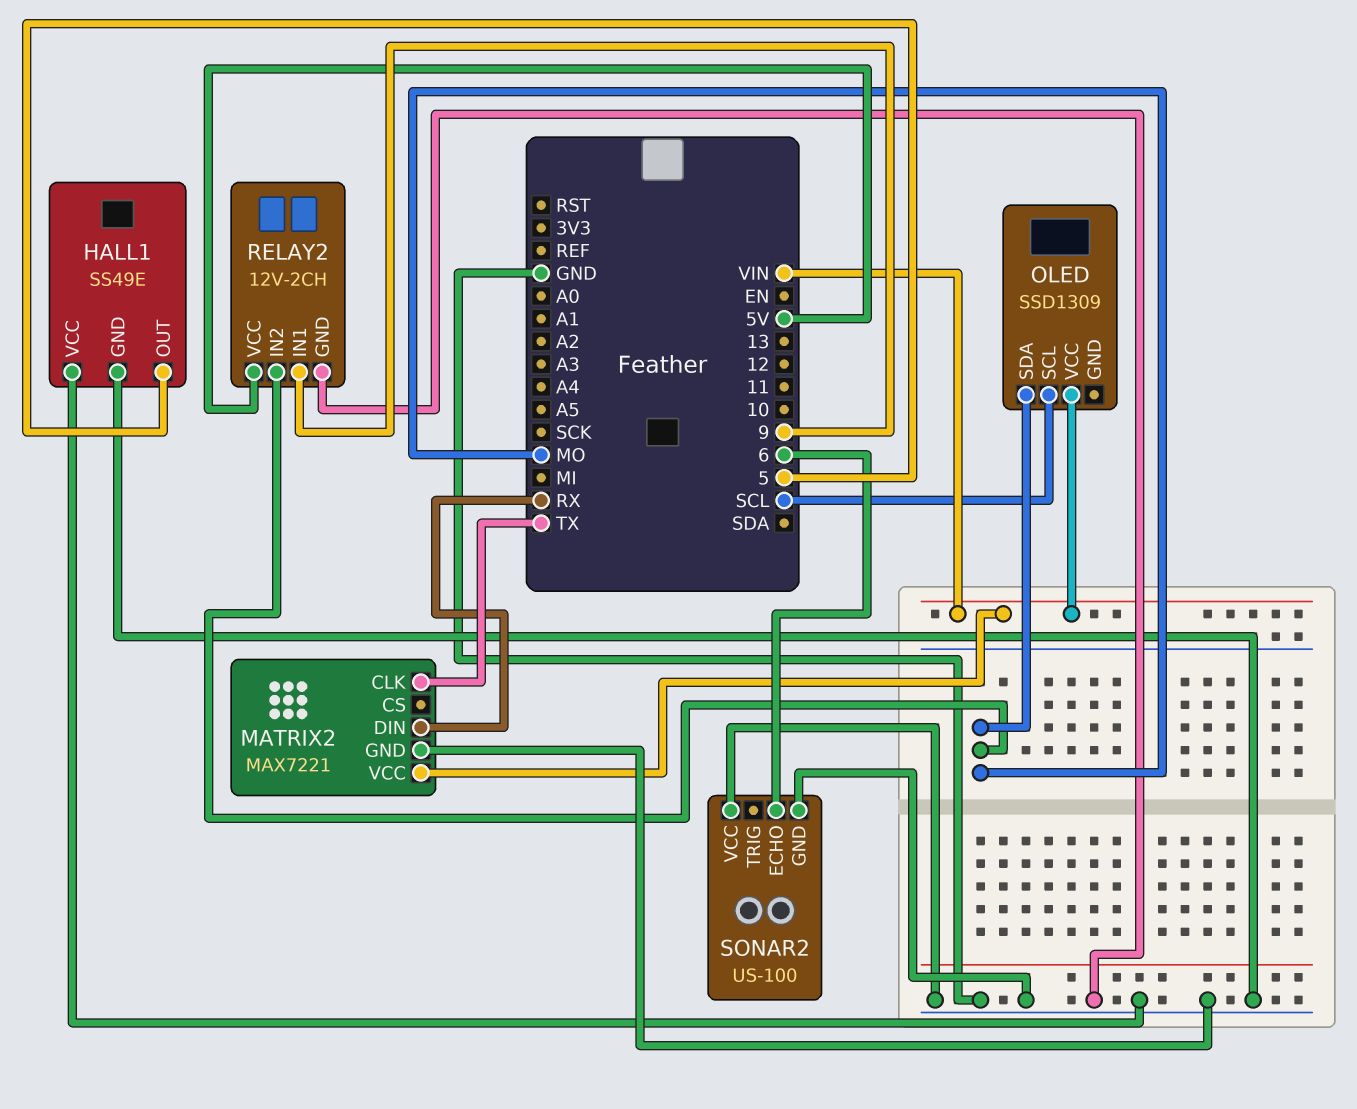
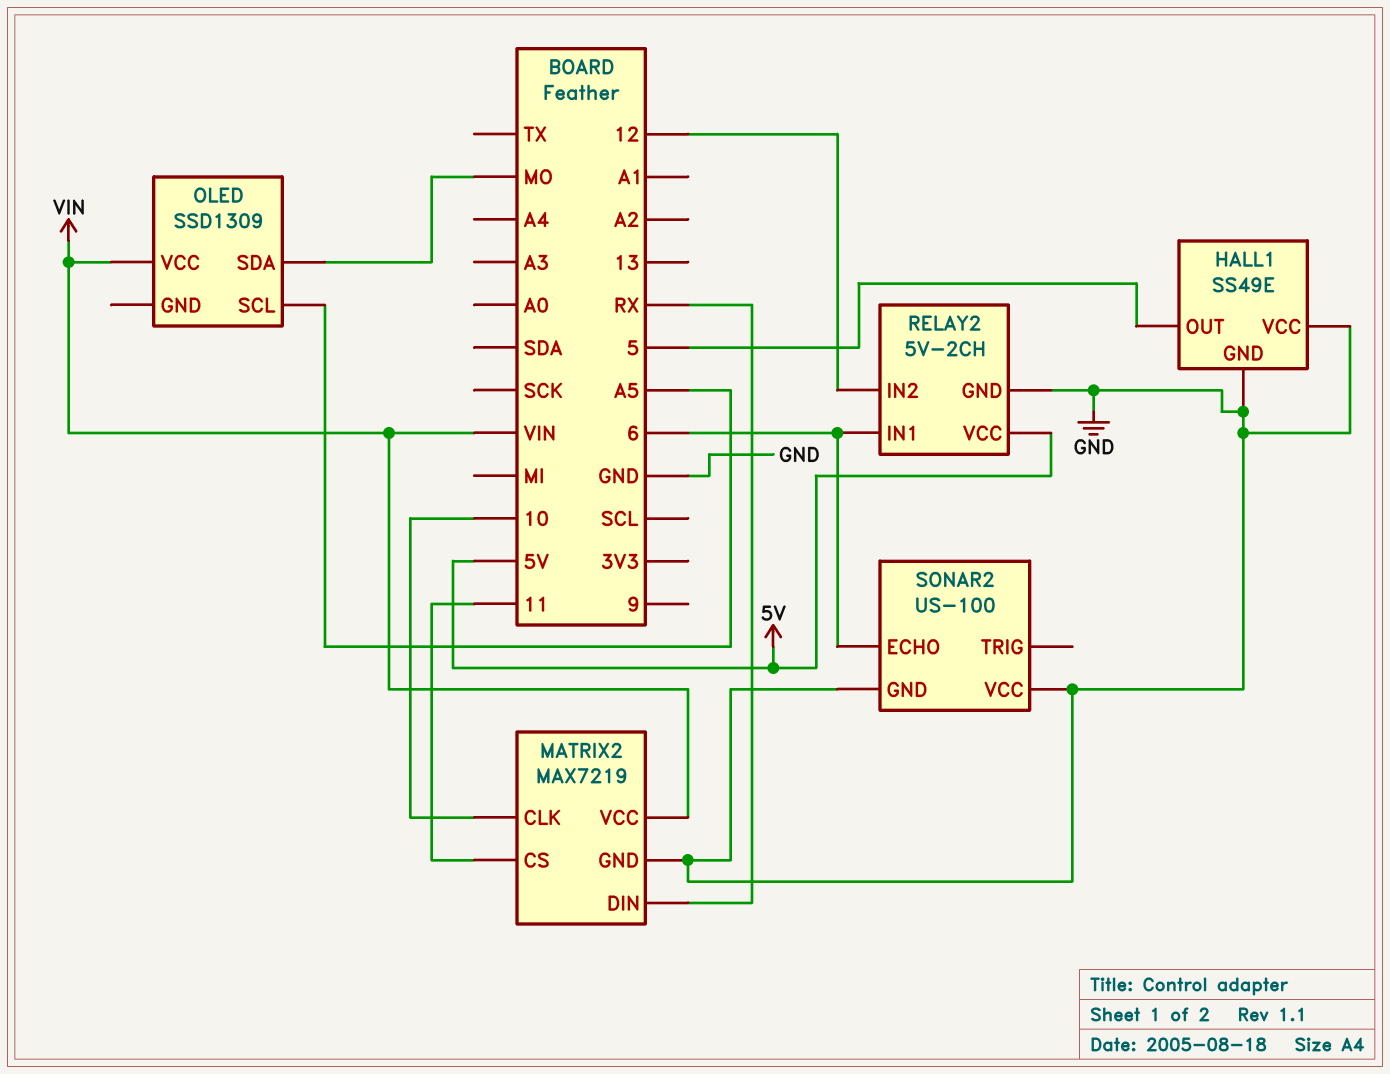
MATRIX2: MAX7221 -> MAX7219
MATRIX2 pin CLK: TX -> 10
MATRIX2 pin CS: none -> 11
OLED pin SCL: SCL -> A5
RELAY2: 12V-2CH -> 5V-2CH
RELAY2 pin IN1: 9 -> 6
RELAY2 pin IN2: MO -> 12

